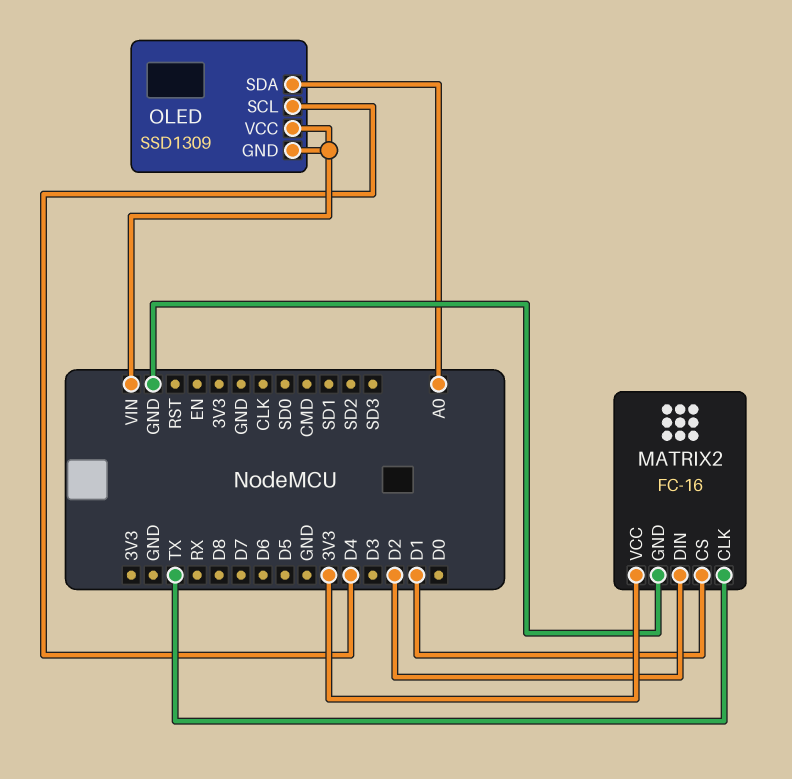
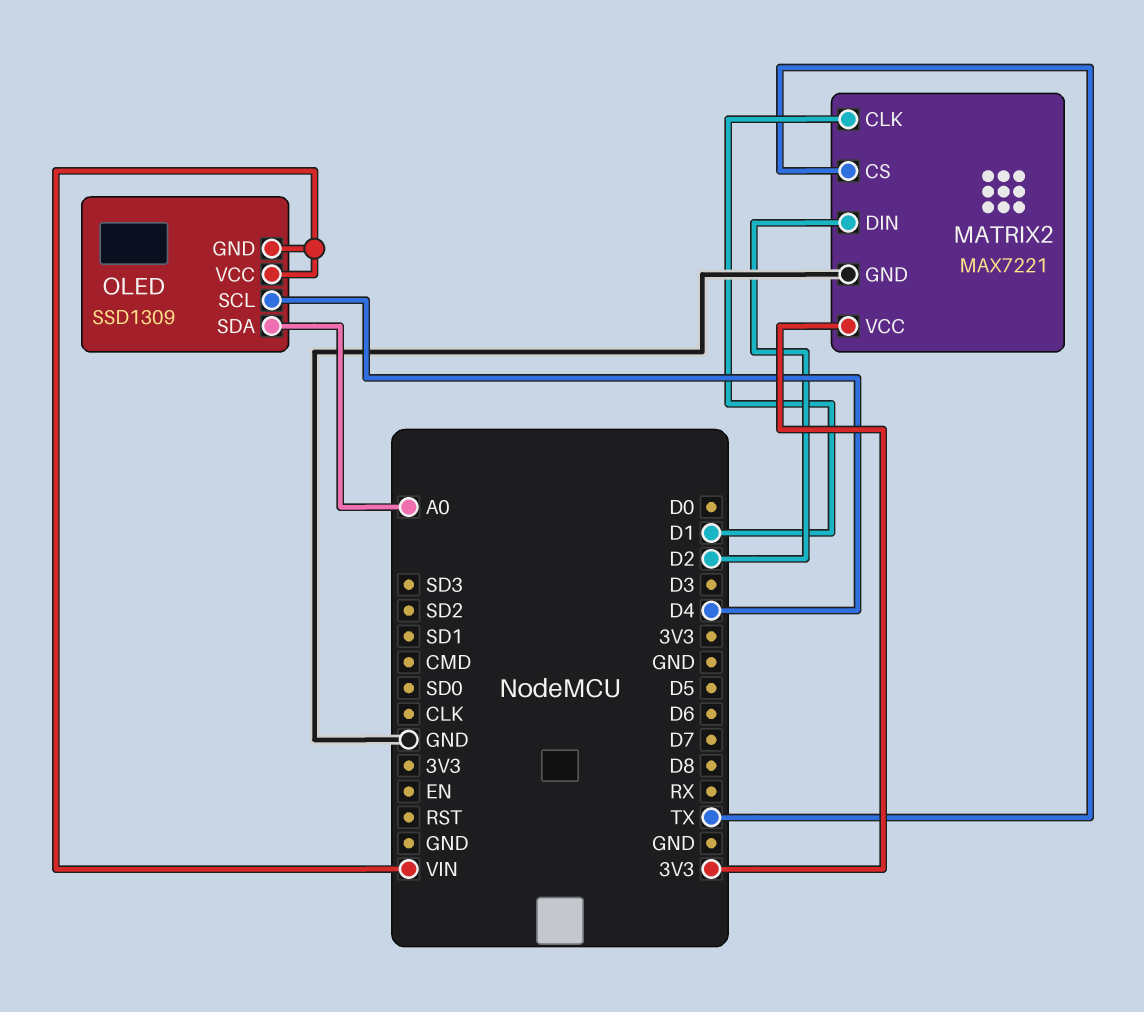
MATRIX2: FC-16 -> MAX7221
MATRIX2 pin CLK: TX -> D1
MATRIX2 pin CS: D1 -> TX

